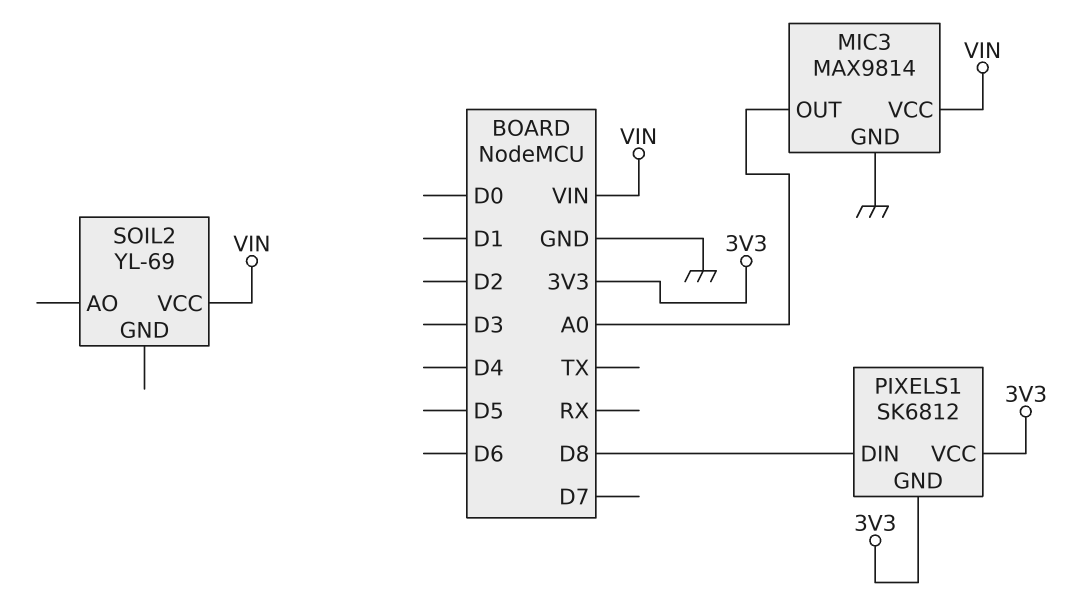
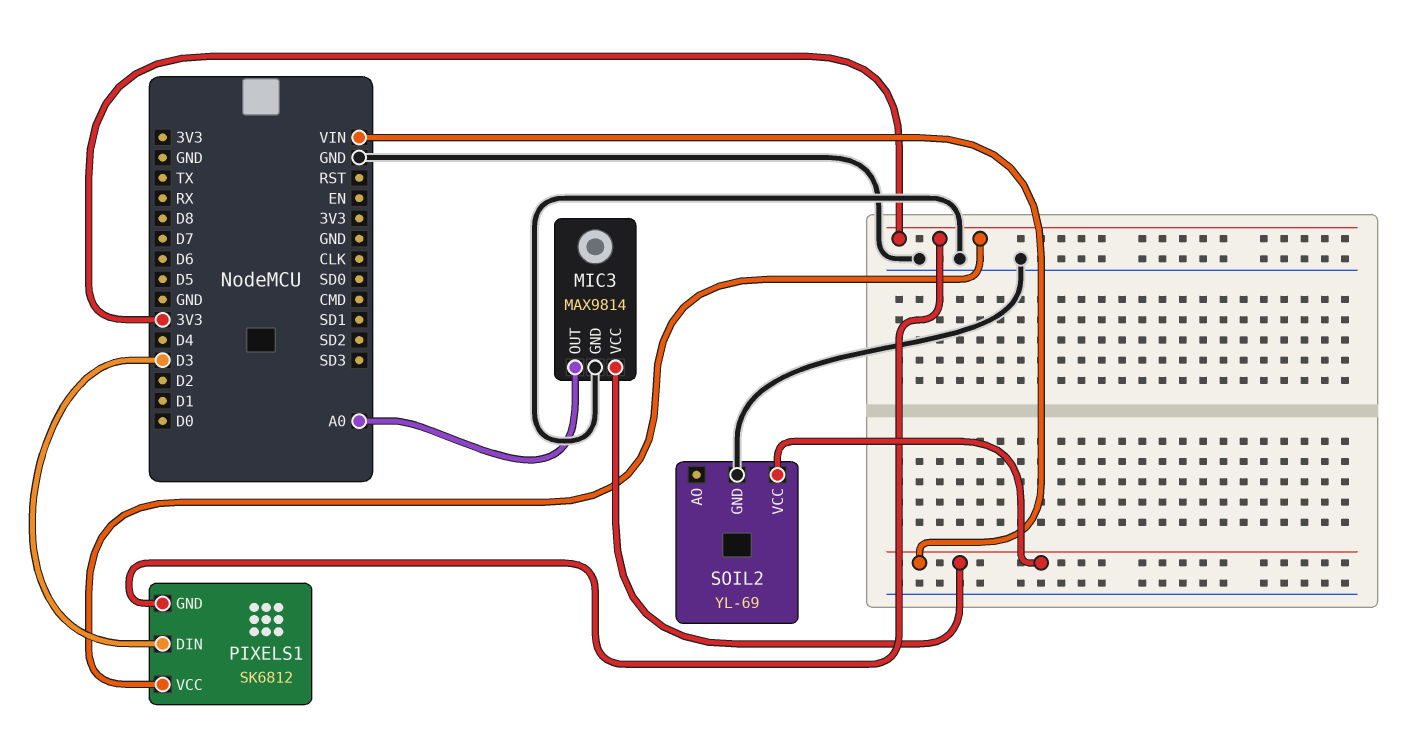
PIXELS1 pin DIN: D8 -> D3
SOIL2 pin GND: none -> GND

